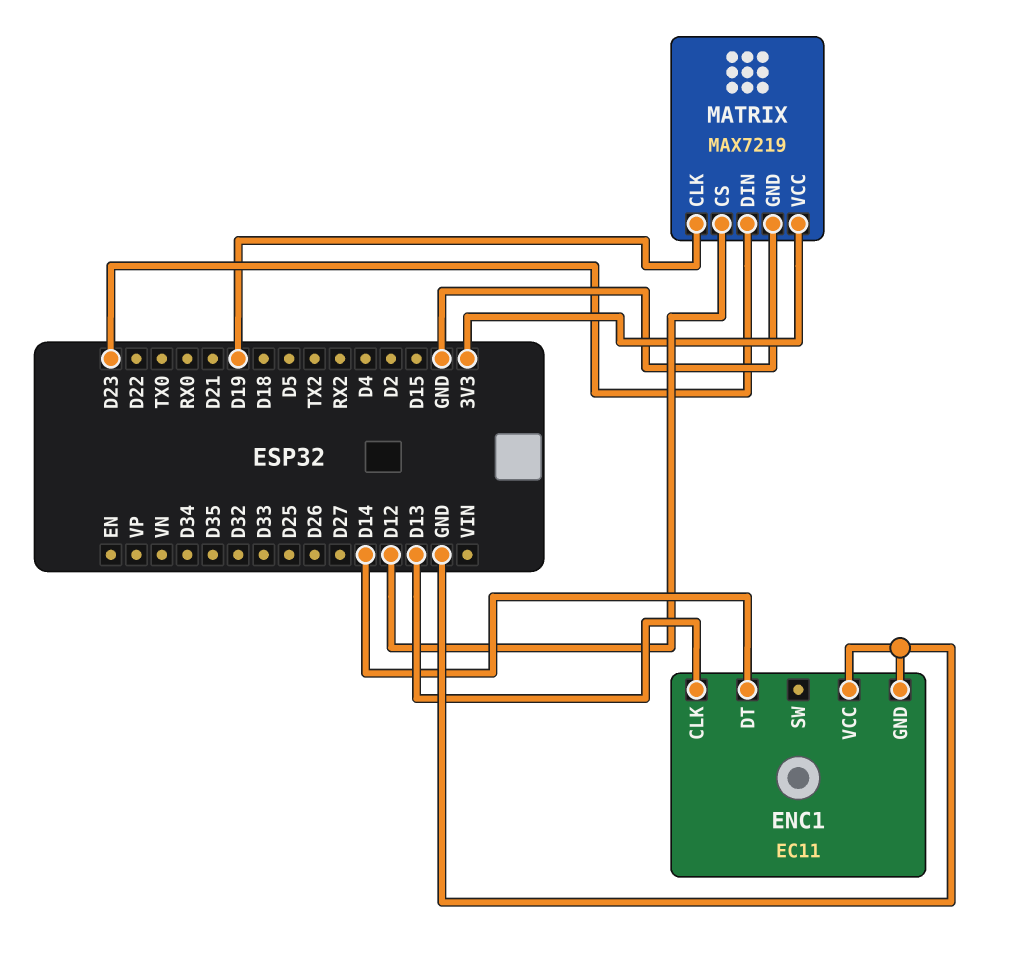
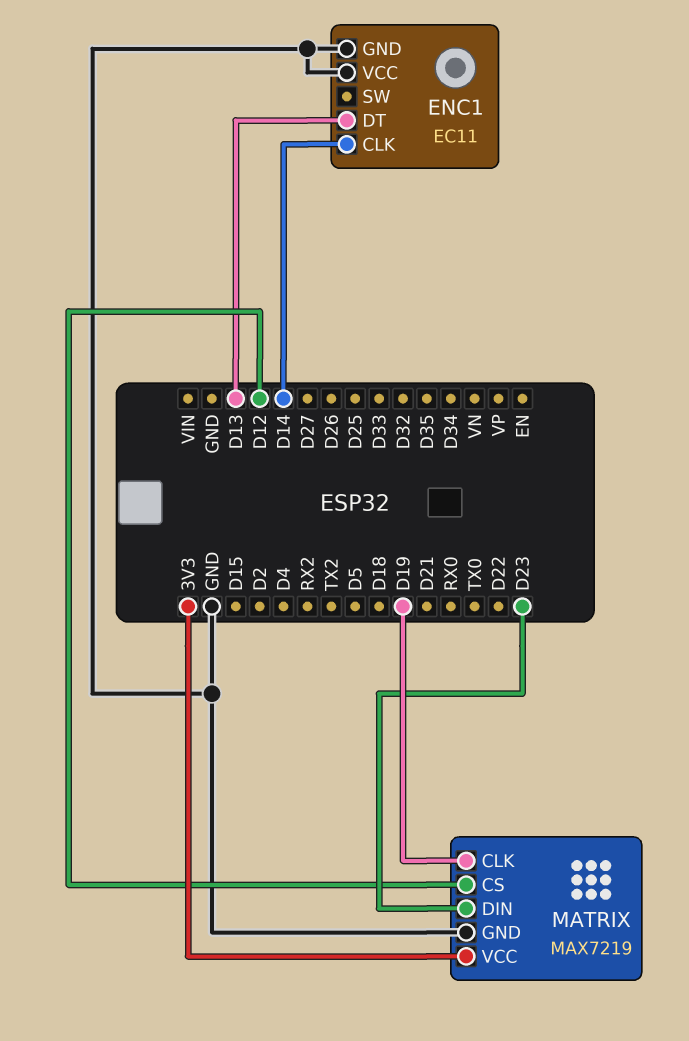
ENC1 pin CLK: D13 -> D14
ENC1 pin DT: D14 -> D13

